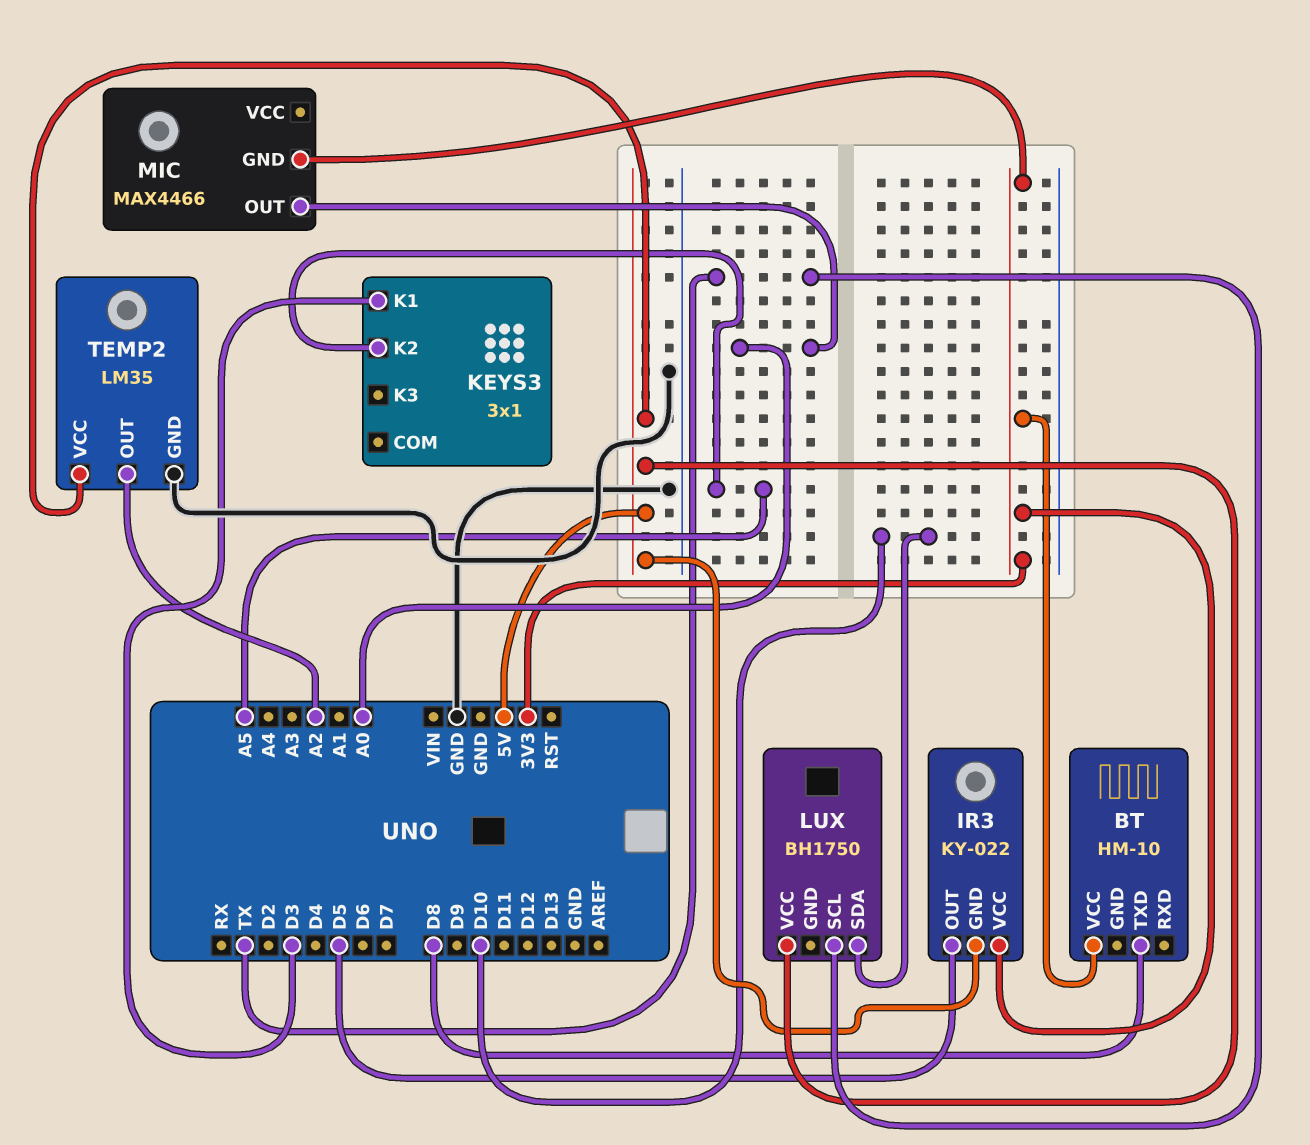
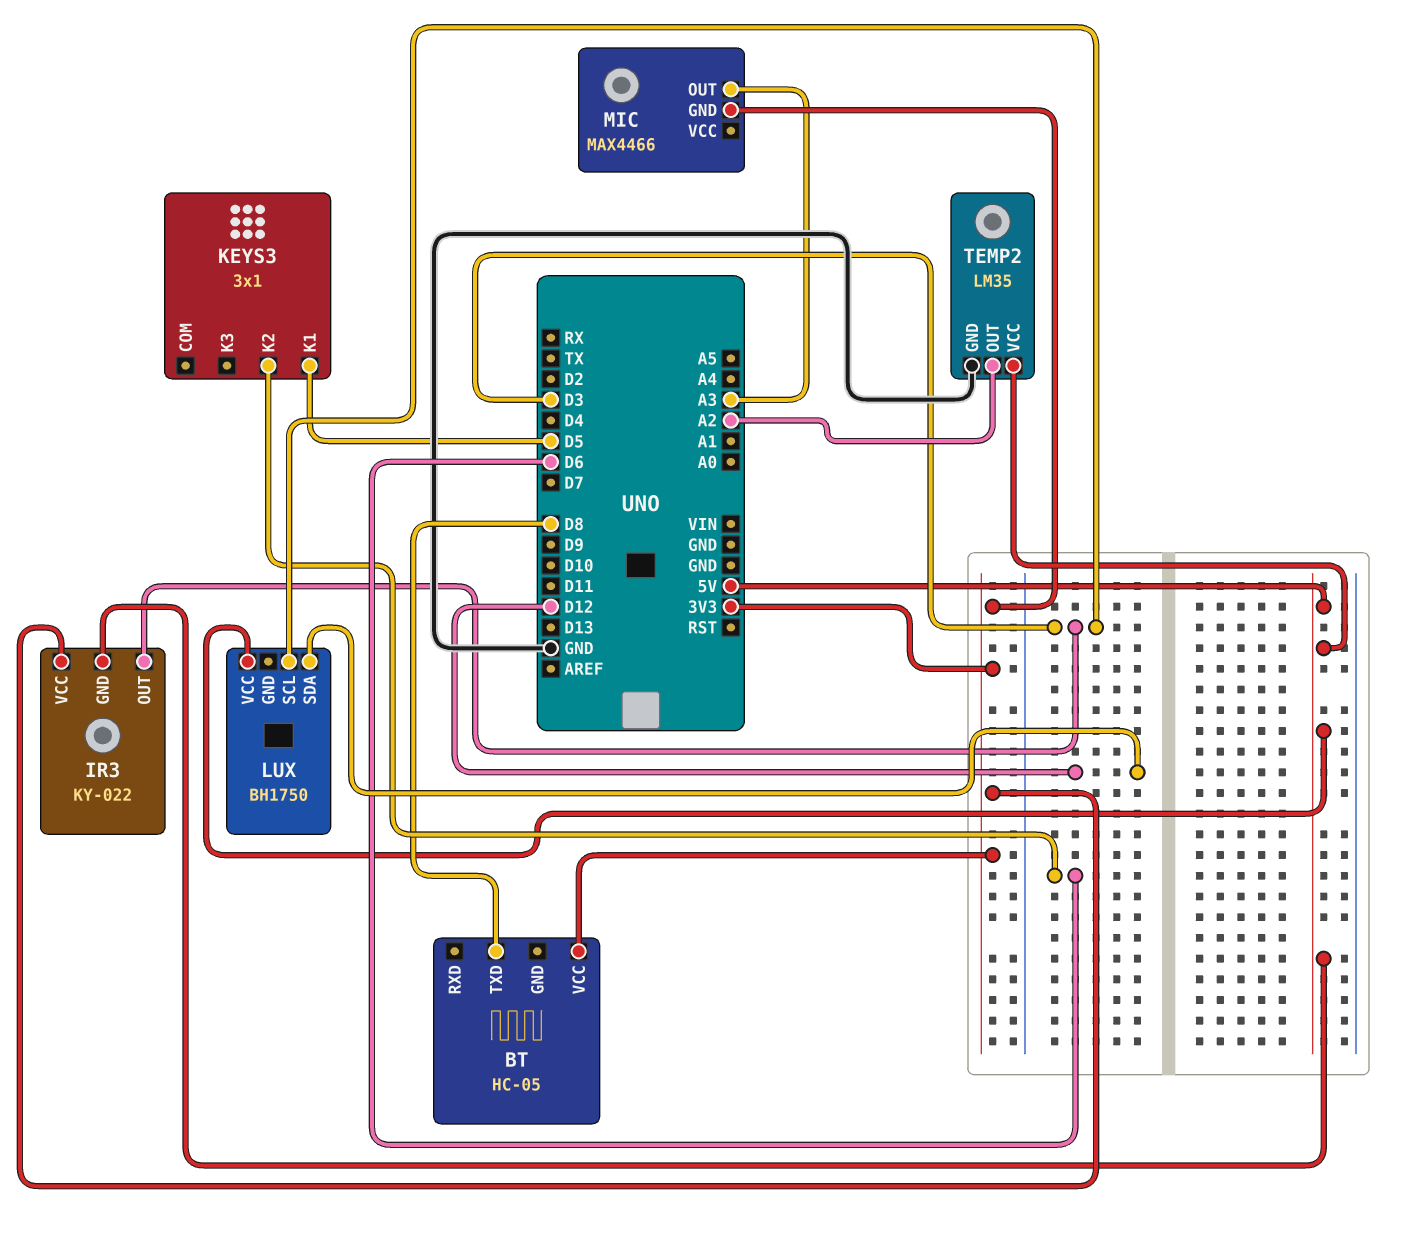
BT: HM-10 -> HC-05
IR3 pin OUT: D5 -> D3
KEYS3 pin K1: D3 -> D5
KEYS3 pin K2: A5 -> D6
LUX pin SCL: TX -> D3
LUX pin SDA: D10 -> D12
MIC pin OUT: A0 -> A3

